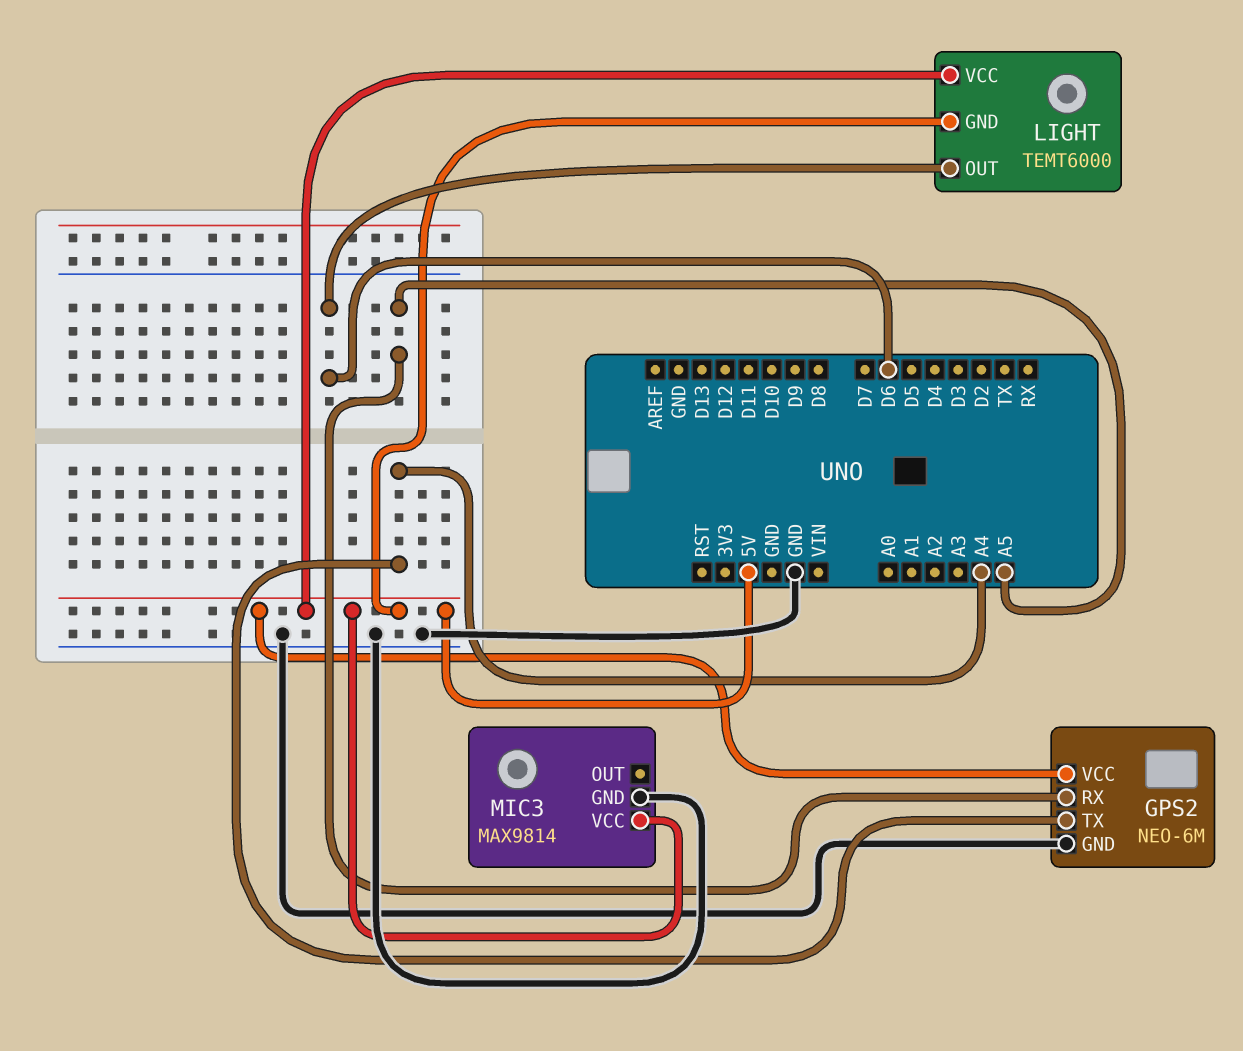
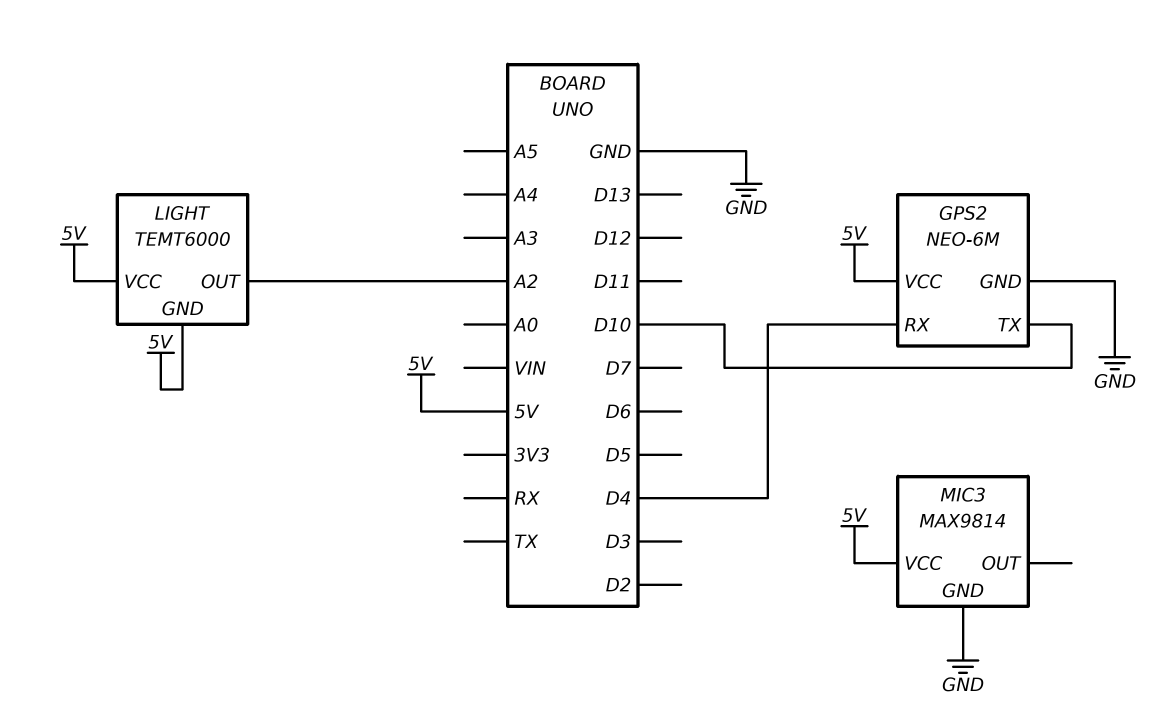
GPS2 pin RX: A5 -> D4
GPS2 pin TX: A4 -> D10
LIGHT pin OUT: D6 -> A2

